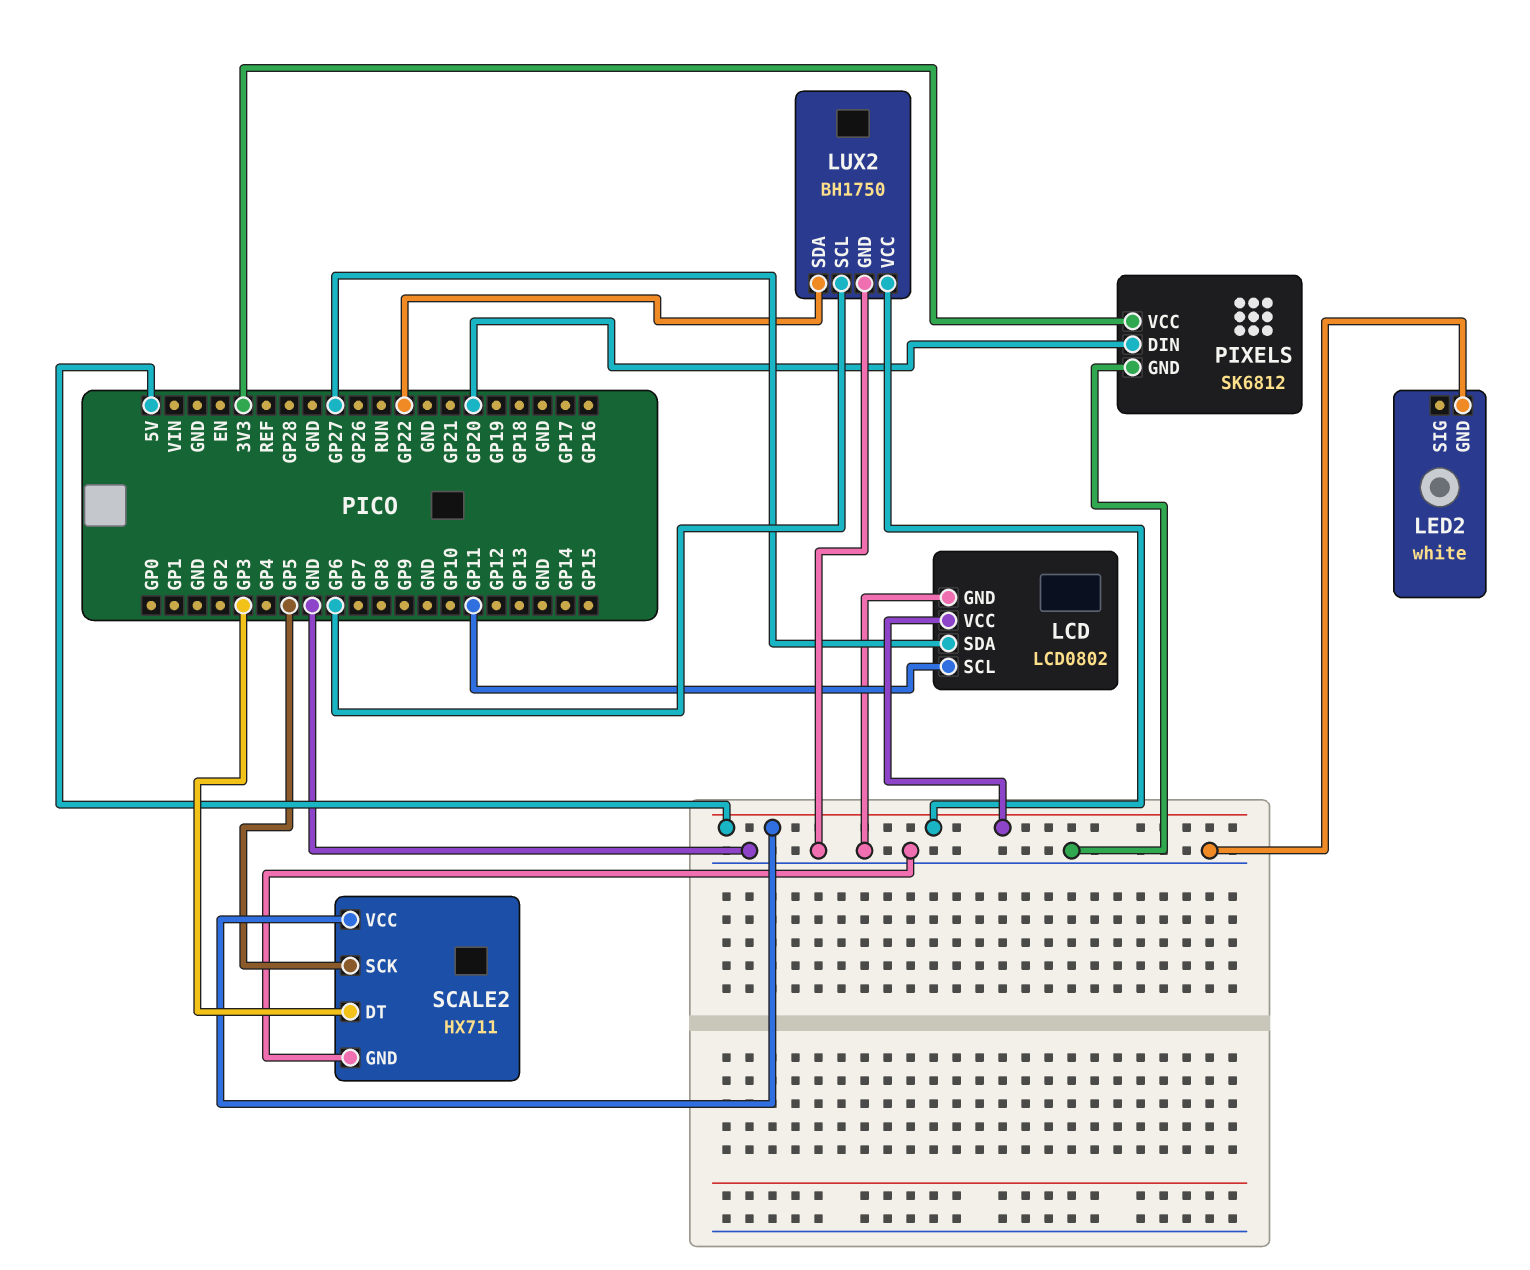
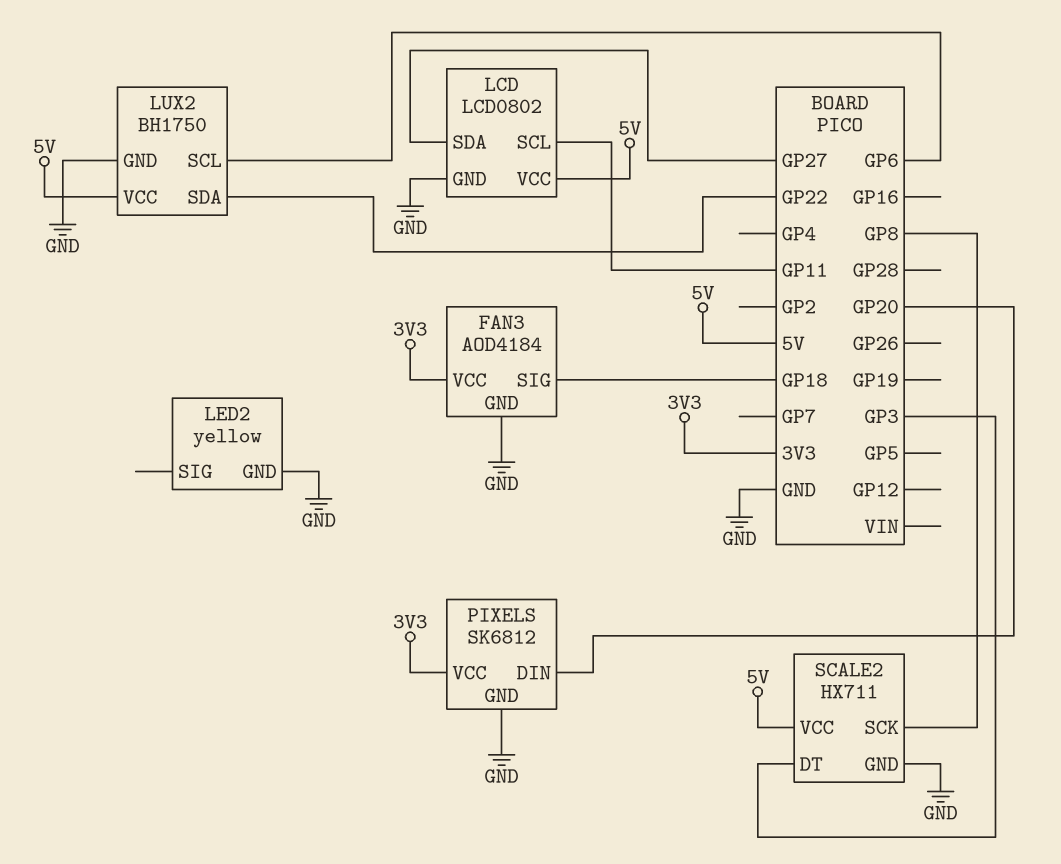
FAN3: none -> AOD4184
FAN3 pin GND: none -> GND
FAN3 pin SIG: none -> GP18
FAN3 pin VCC: none -> 3V3
LED2: white -> yellow
SCALE2 pin SCK: GP5 -> GP8

